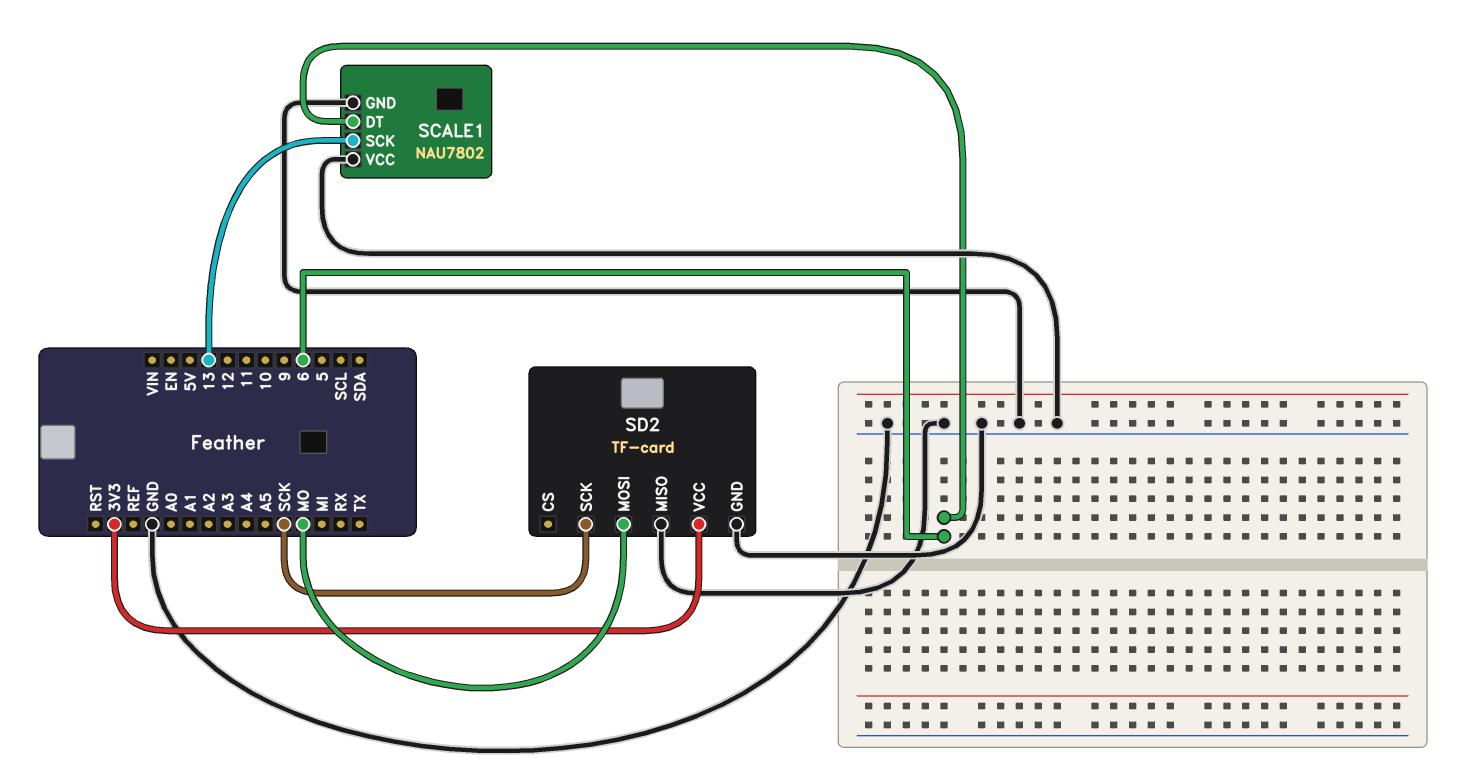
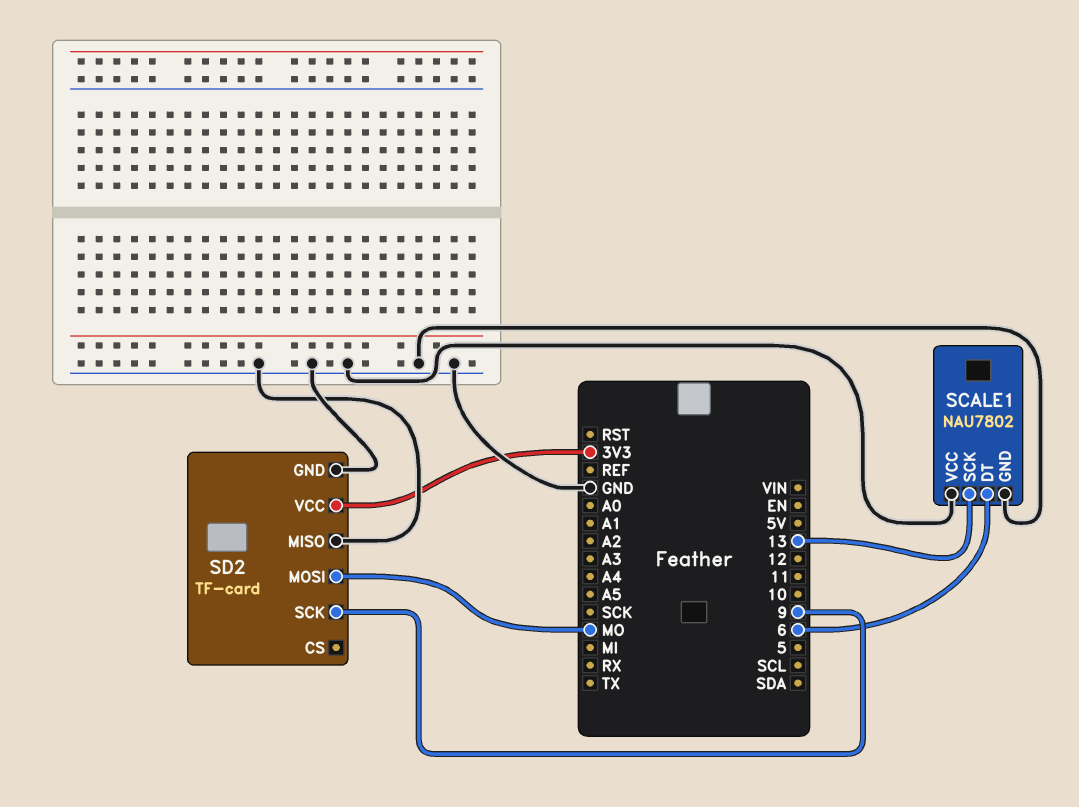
SD2 pin SCK: SCK -> 9

